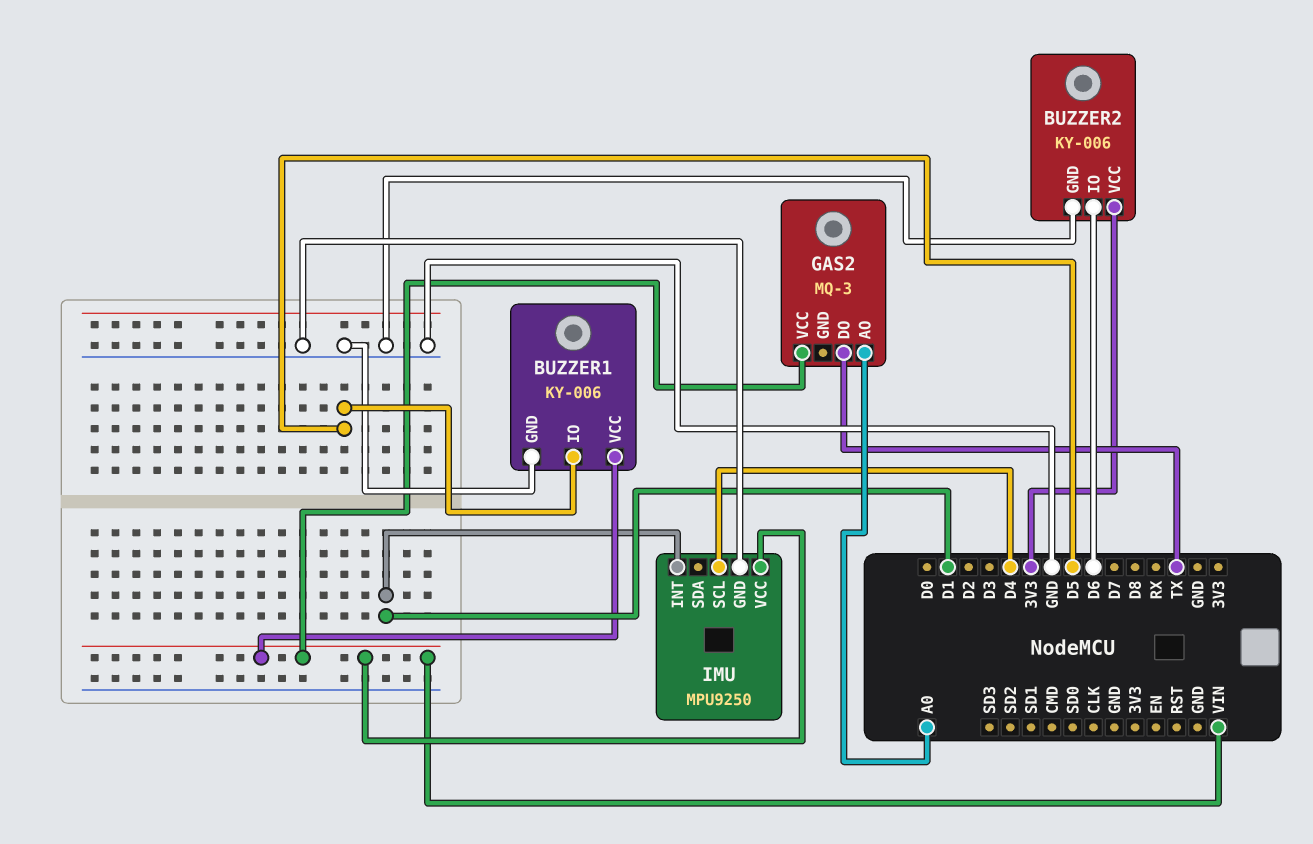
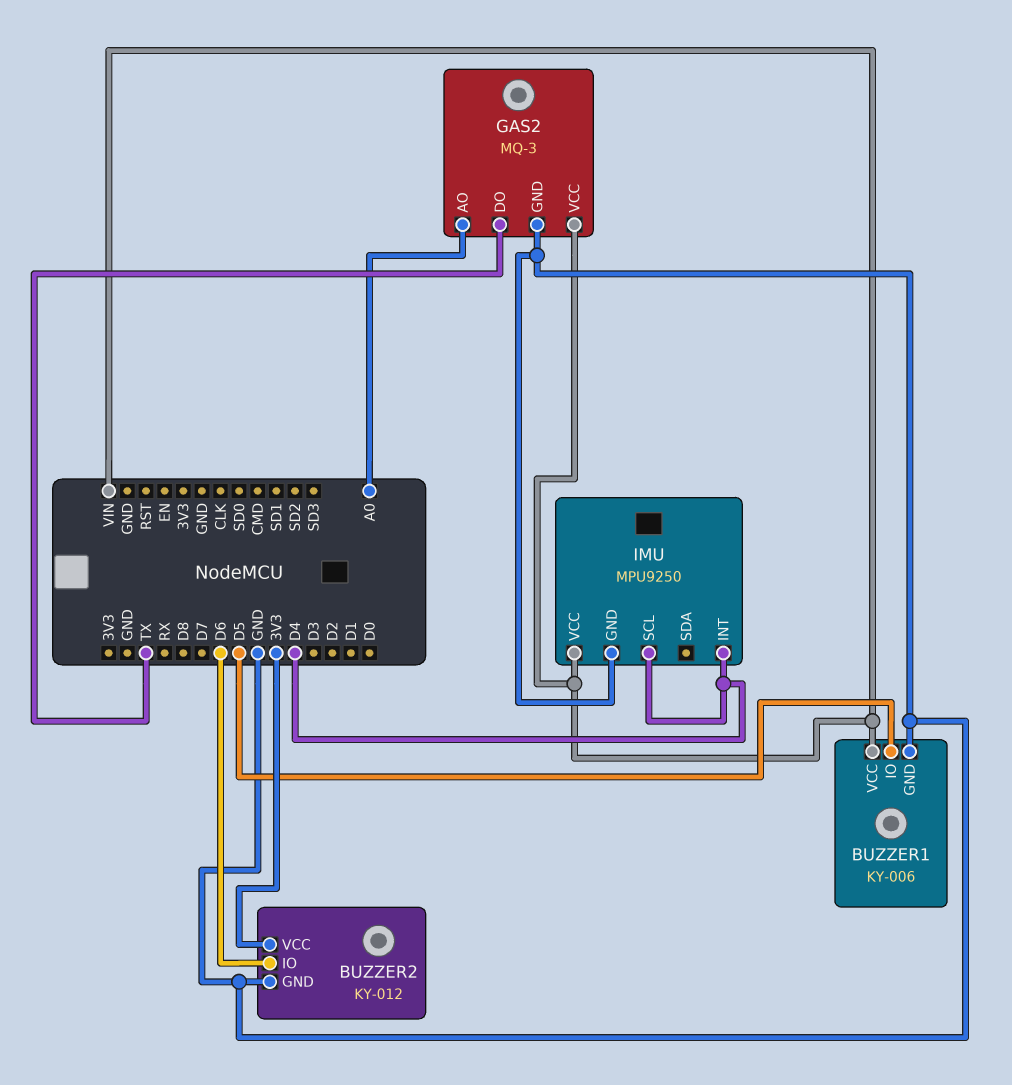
BUZZER2: KY-006 -> KY-012
GAS2 pin GND: none -> GND
IMU pin INT: D1 -> D4

